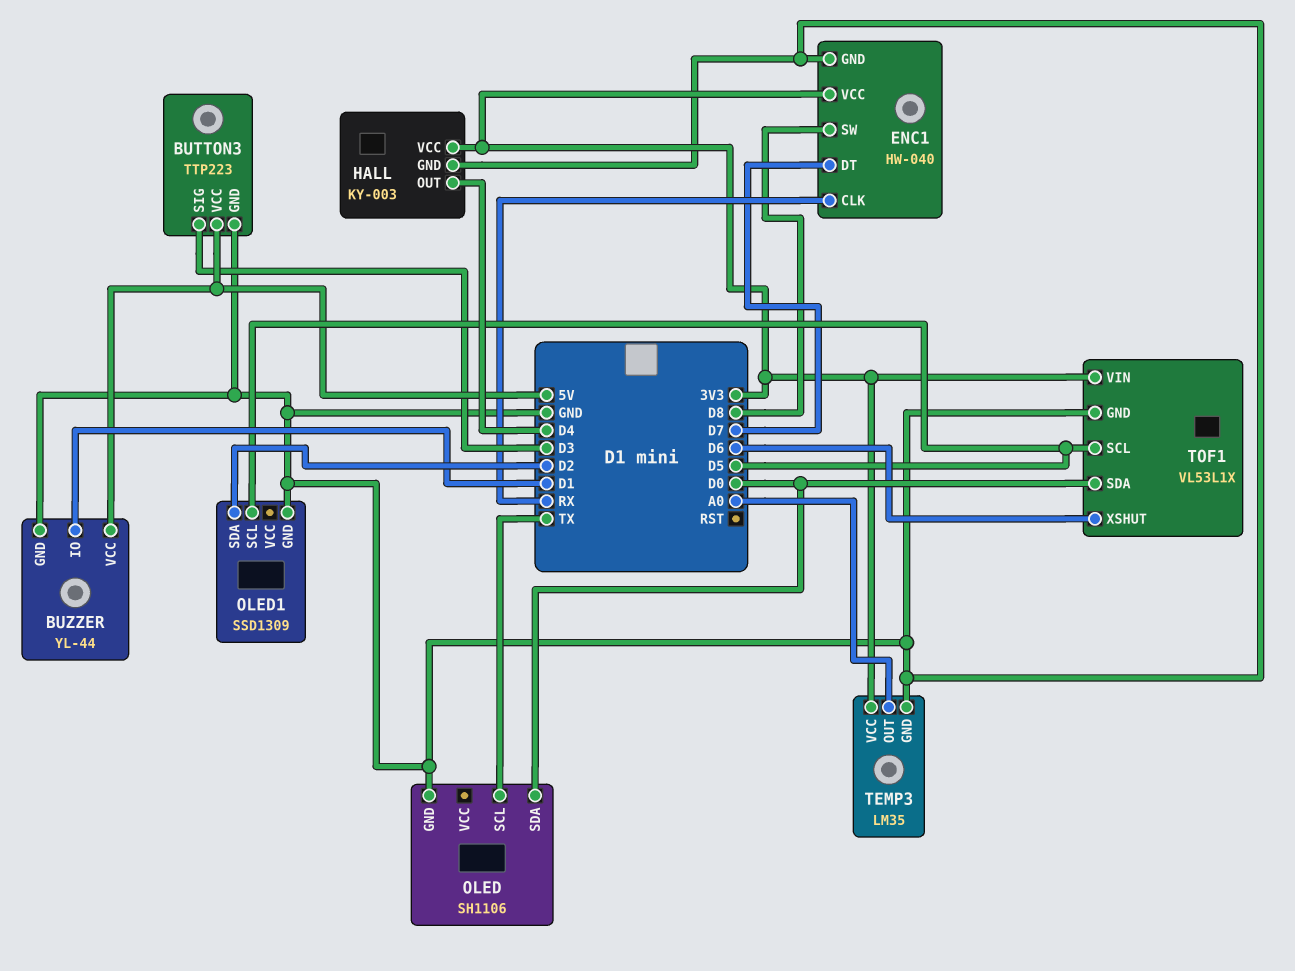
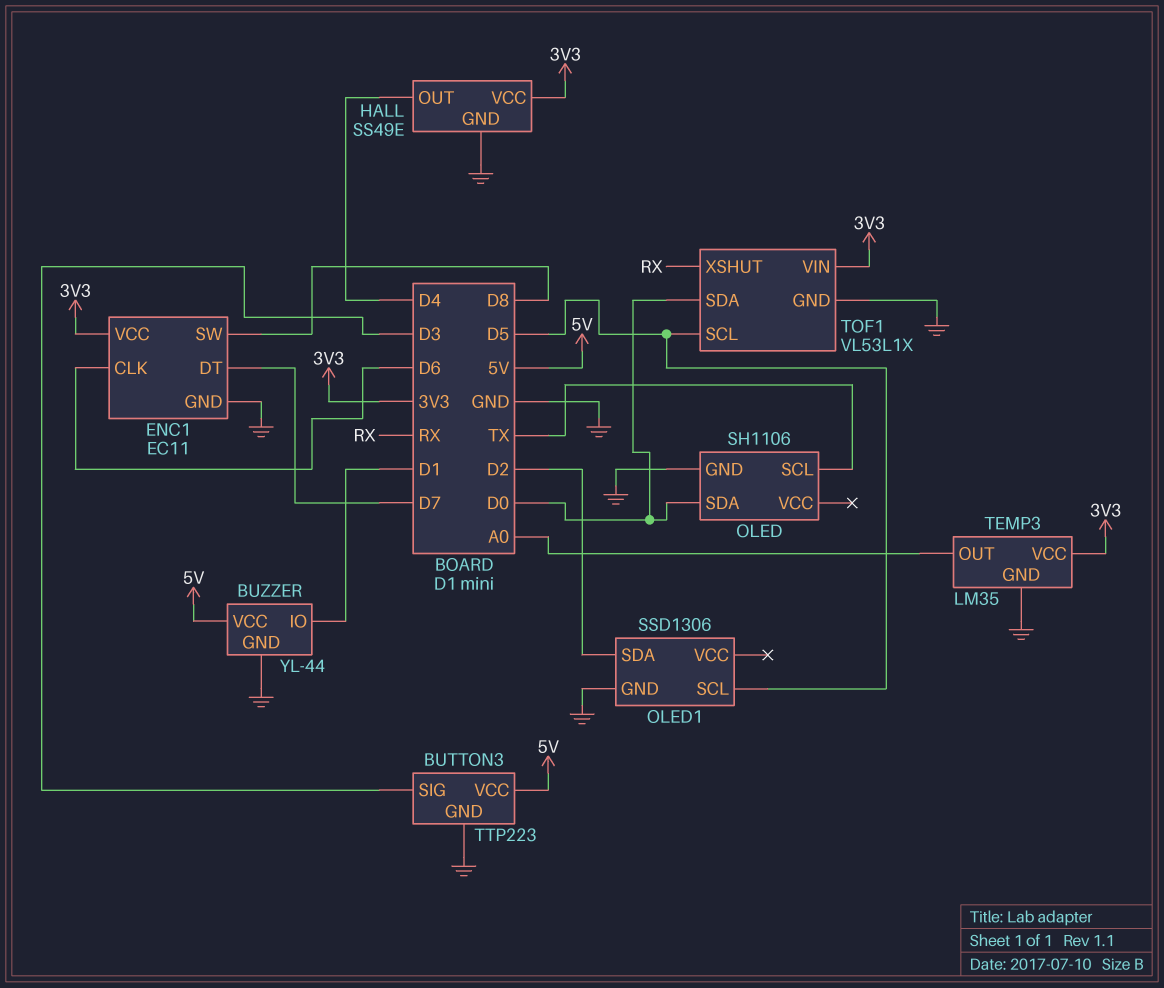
ENC1: HW-040 -> EC11
ENC1 pin CLK: RX -> D6
HALL: KY-003 -> SS49E
OLED1: SSD1309 -> SSD1306
TOF1 pin XSHUT: D6 -> RX

